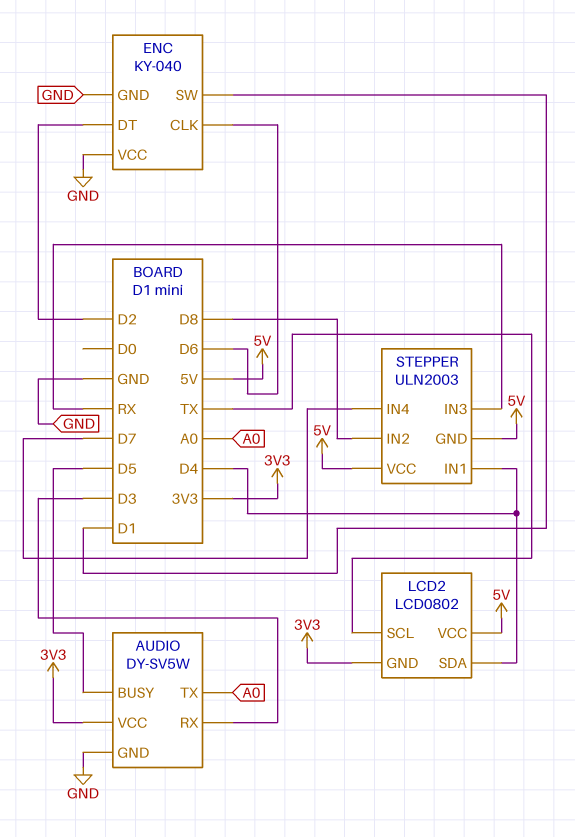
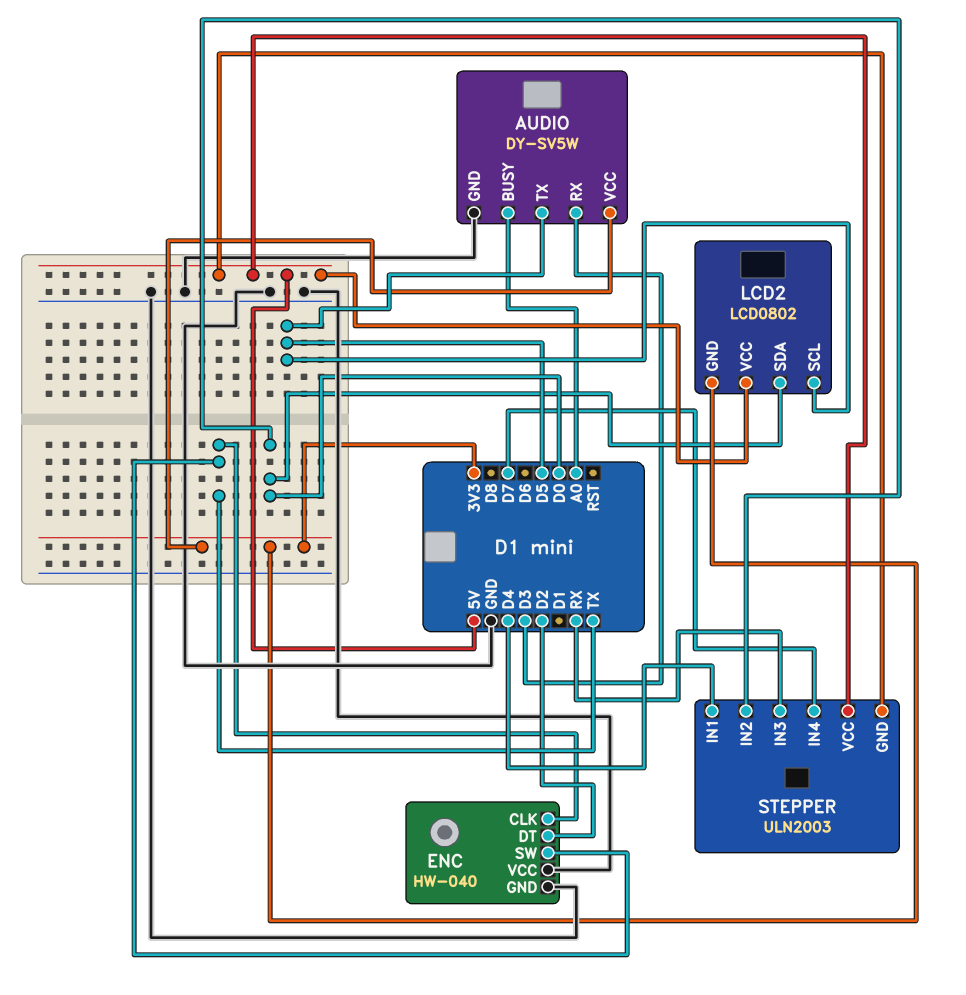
AUDIO pin BUSY: D5 -> A0
AUDIO pin TX: A0 -> D5
ENC: KY-040 -> HW-040
ENC pin CLK: D6 -> TX
ENC pin SW: D1 -> TX
LCD2 pin SCL: TX -> D5
LCD2 pin SDA: D4 -> D0
STEPPER pin IN2: D8 -> D0

